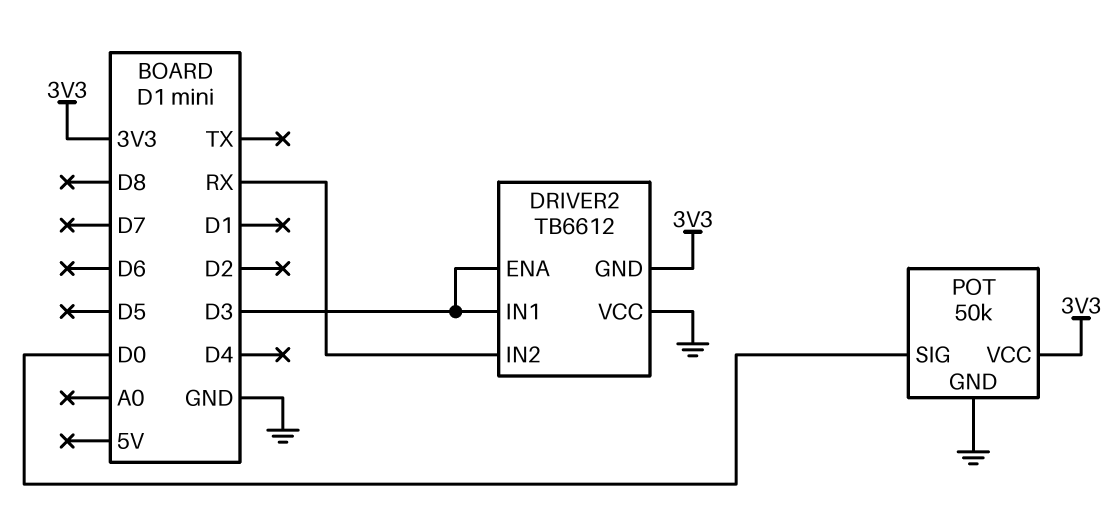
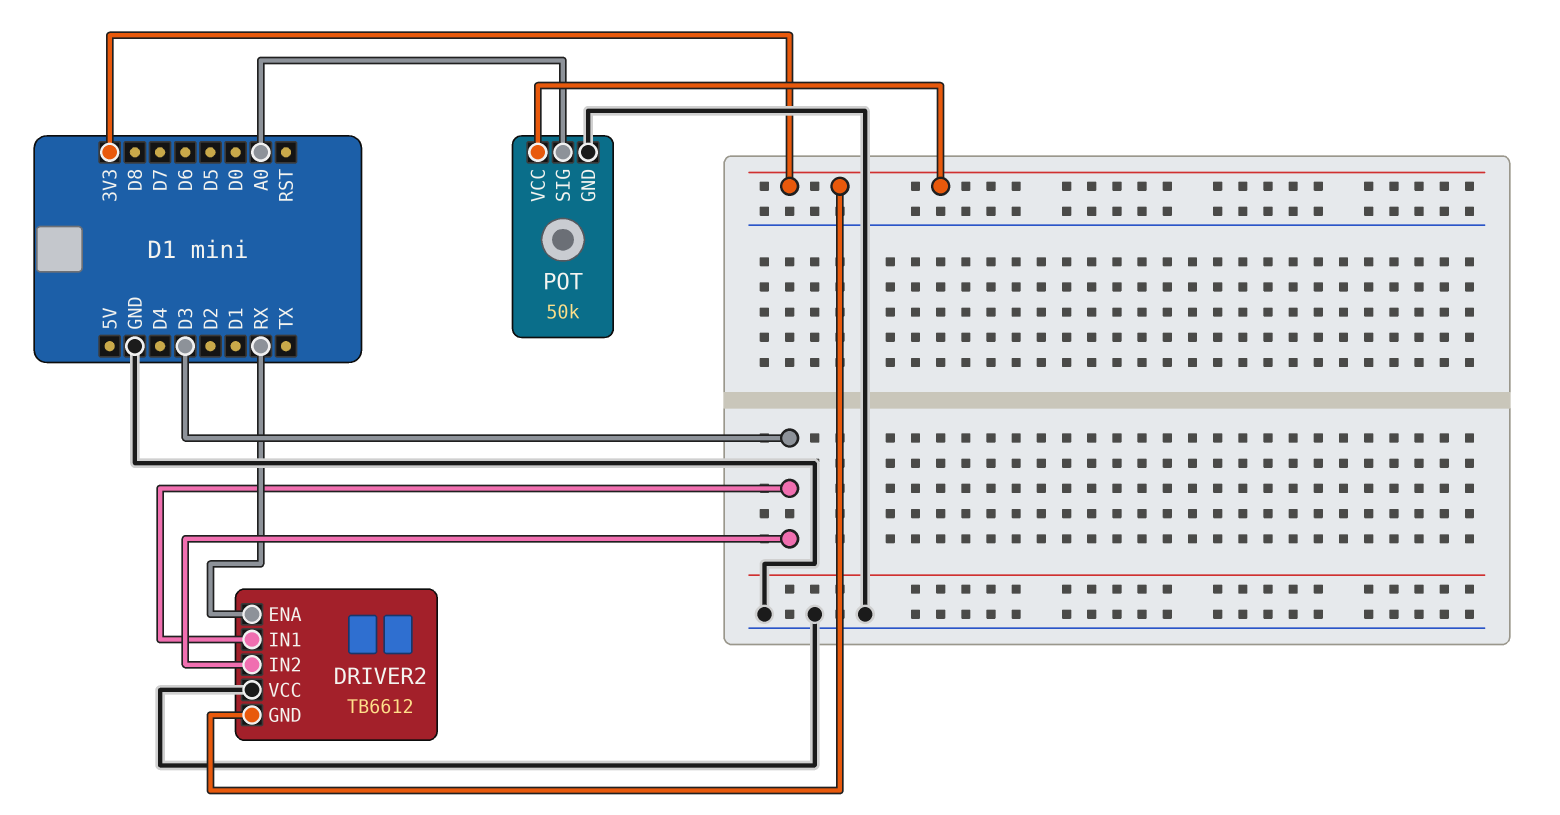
DRIVER2 pin ENA: D3 -> RX
DRIVER2 pin IN2: RX -> D3
POT pin SIG: D0 -> A0

